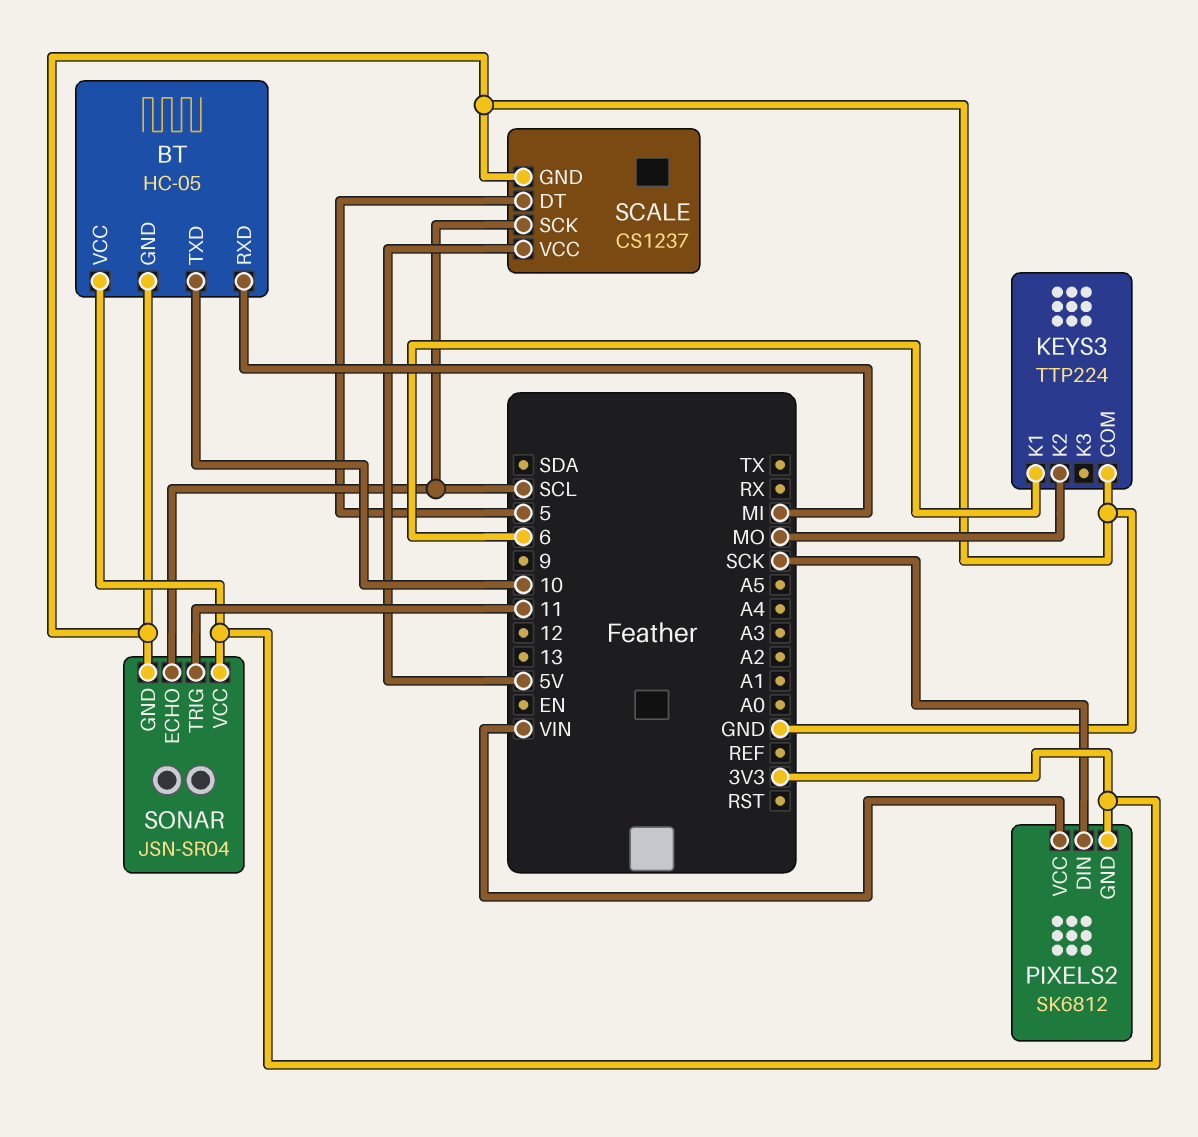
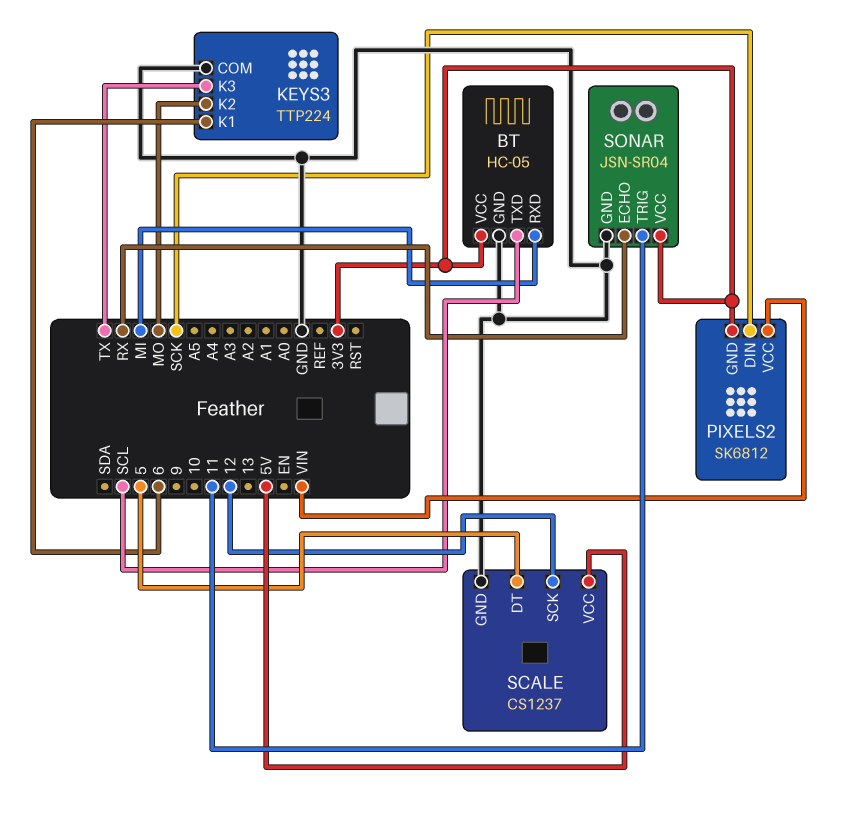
BT pin TXD: 10 -> SCL
KEYS3 pin K3: none -> TX
SCALE pin SCK: SCL -> 12
SONAR pin ECHO: SCL -> RX

